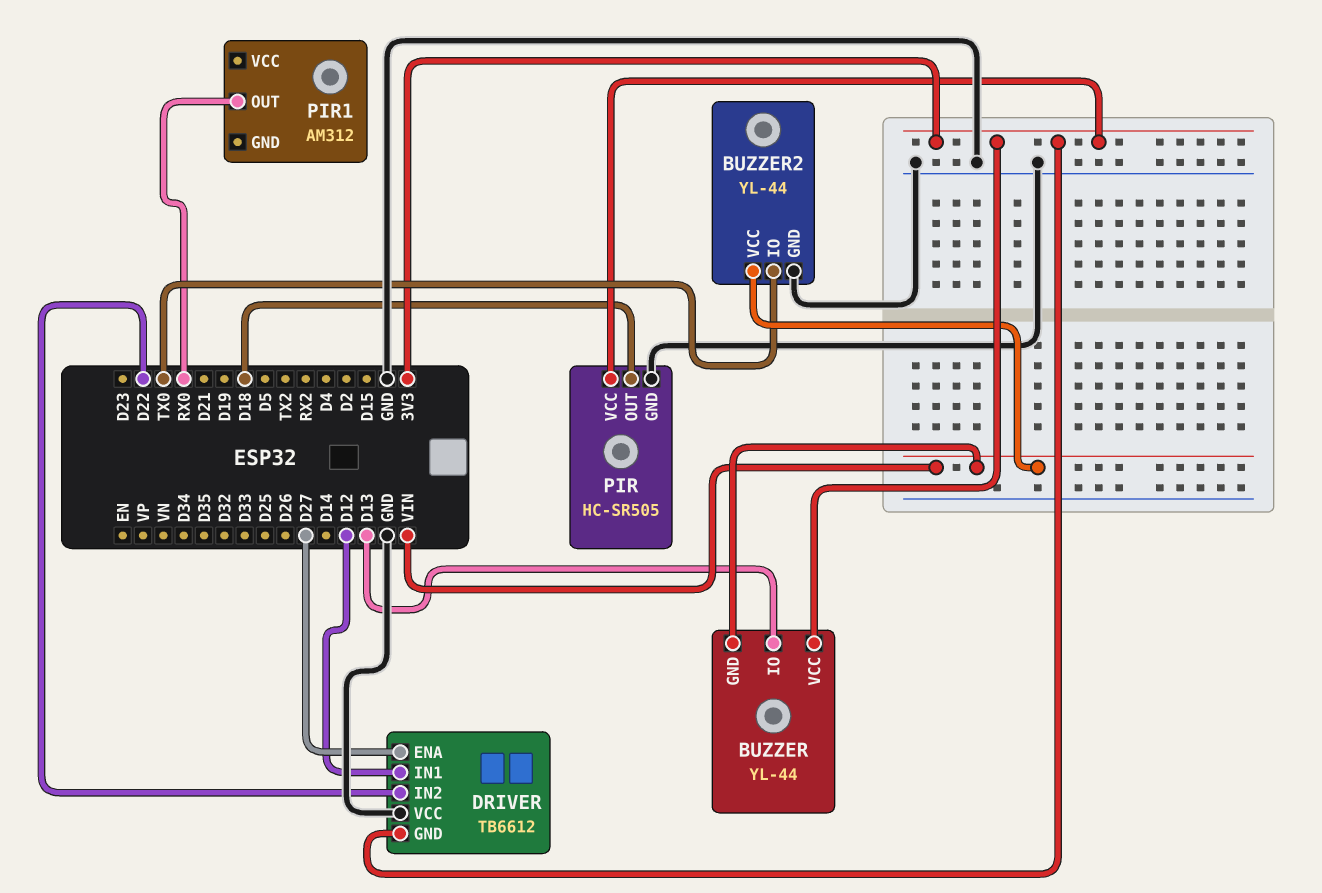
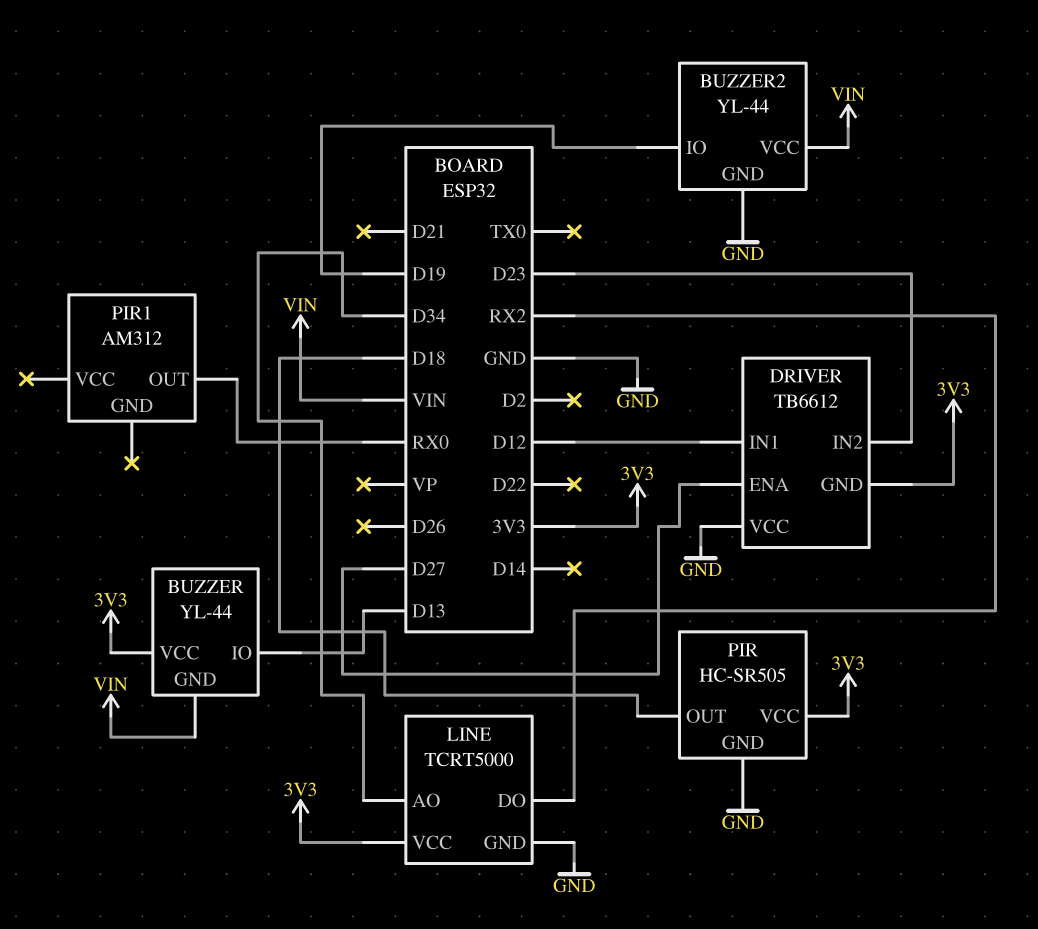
BUZZER2 pin IO: TX0 -> D19
DRIVER pin IN2: D22 -> D23
LINE: none -> TCRT5000
LINE pin AO: none -> D34
LINE pin DO: none -> RX2
LINE pin GND: none -> GND
LINE pin VCC: none -> 3V3

